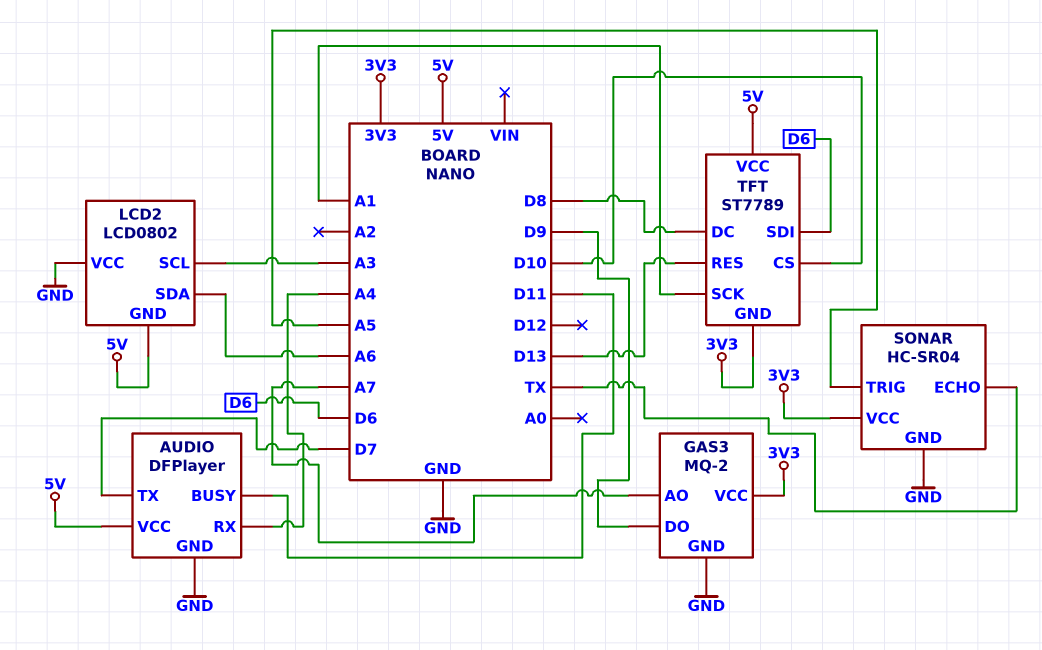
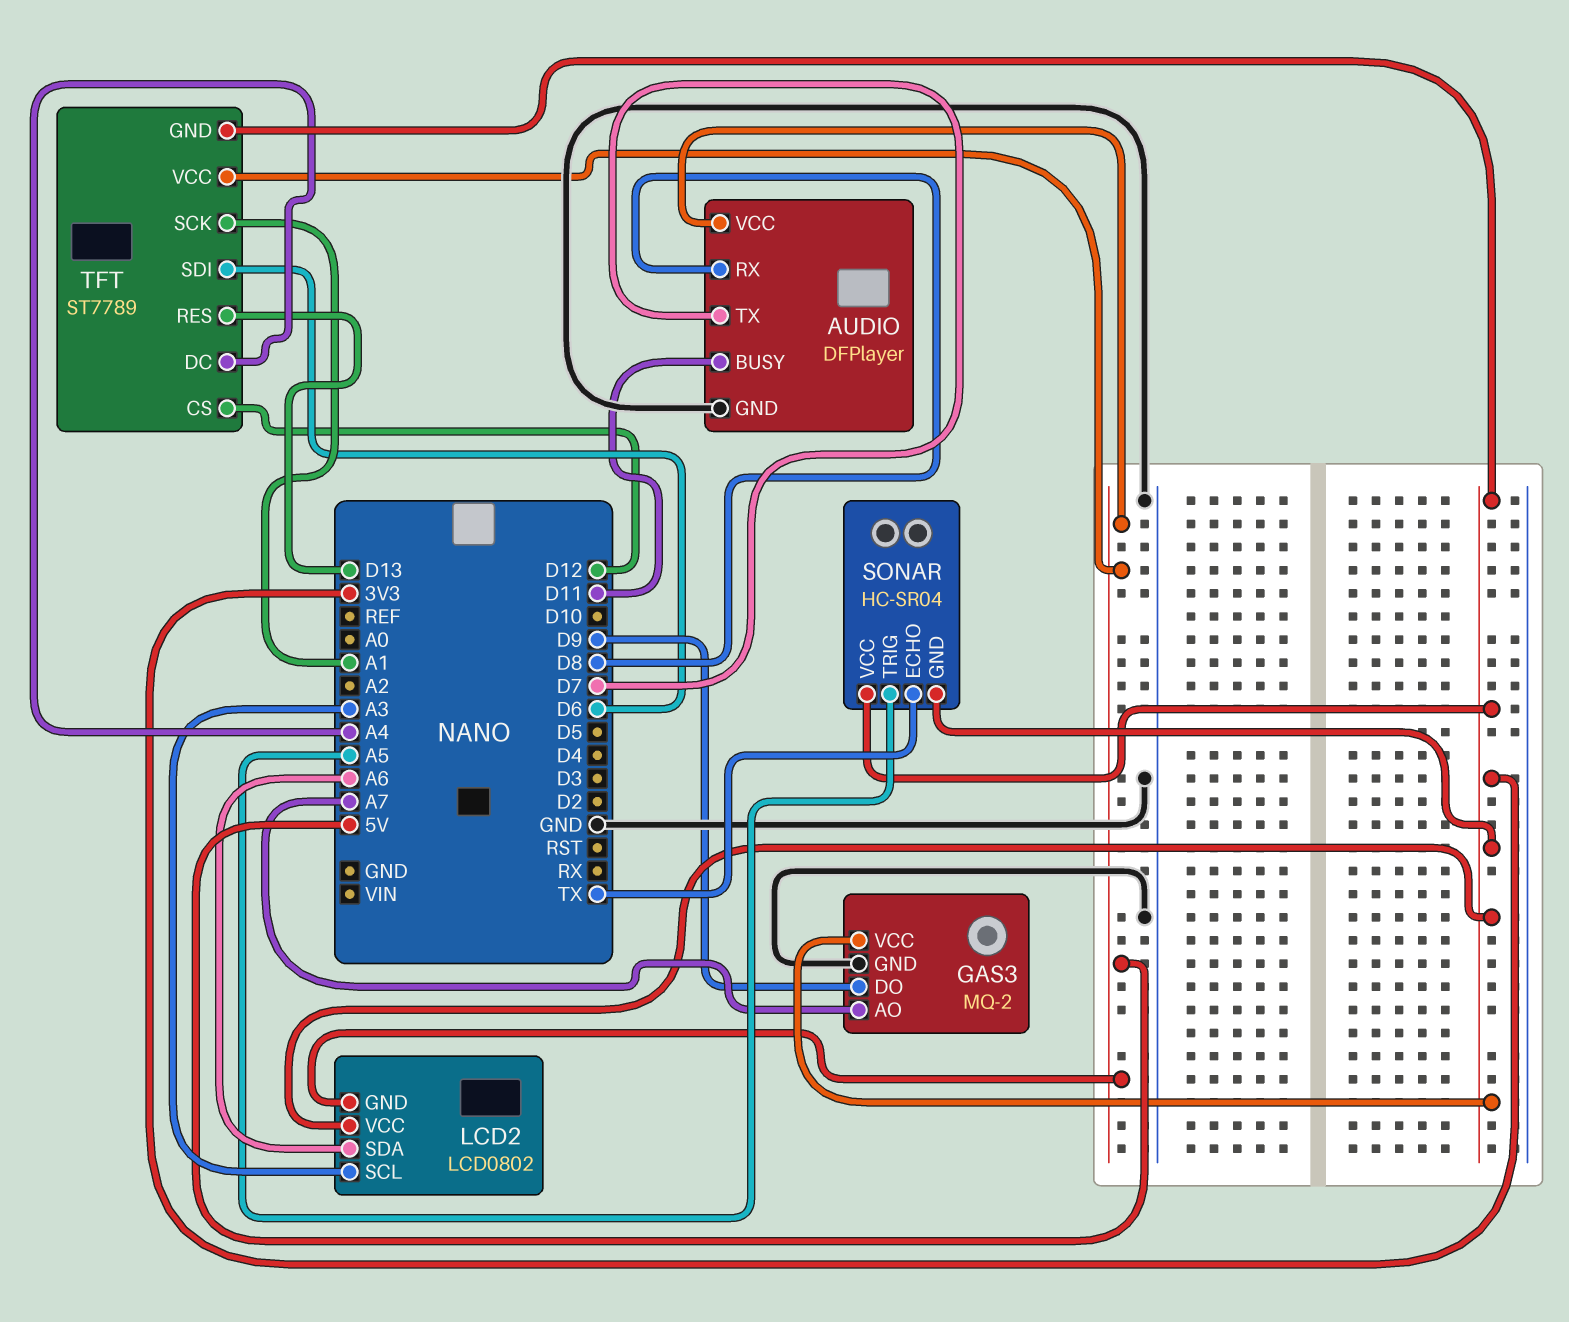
AUDIO pin RX: A4 -> D8
LCD2 pin VCC: GND -> 3V3
SONAR pin GND: GND -> 3V3
TFT pin CS: D10 -> D12
TFT pin DC: D8 -> A4

